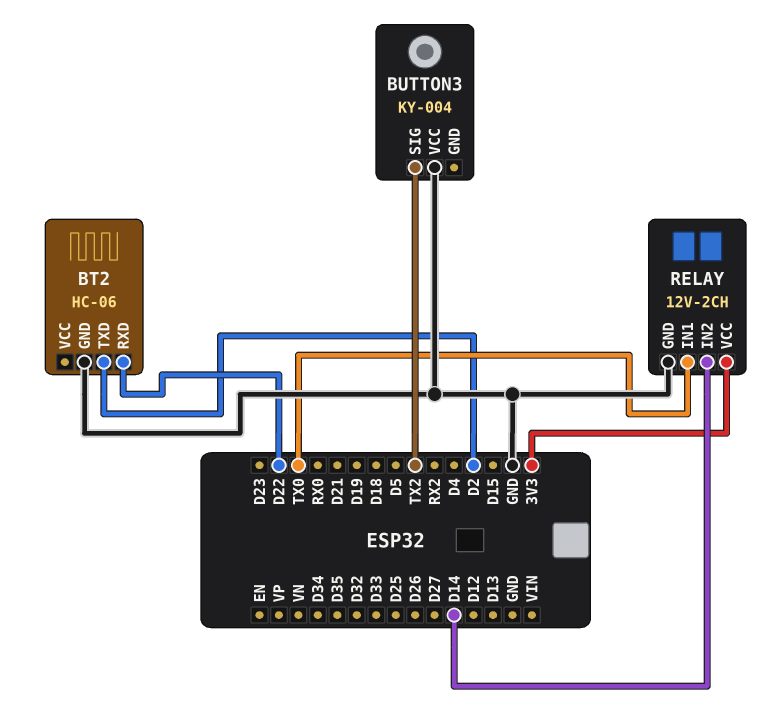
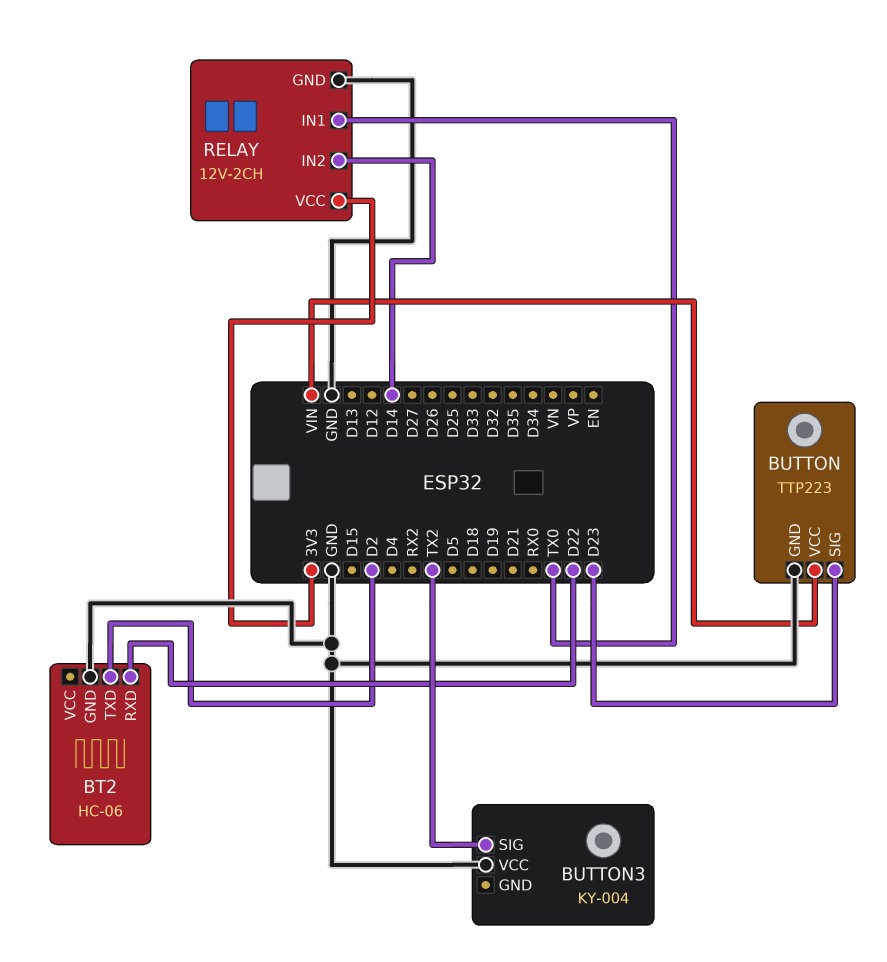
BUTTON: none -> TTP223
BUTTON pin GND: none -> GND
BUTTON pin SIG: none -> D23
BUTTON pin VCC: none -> VIN

